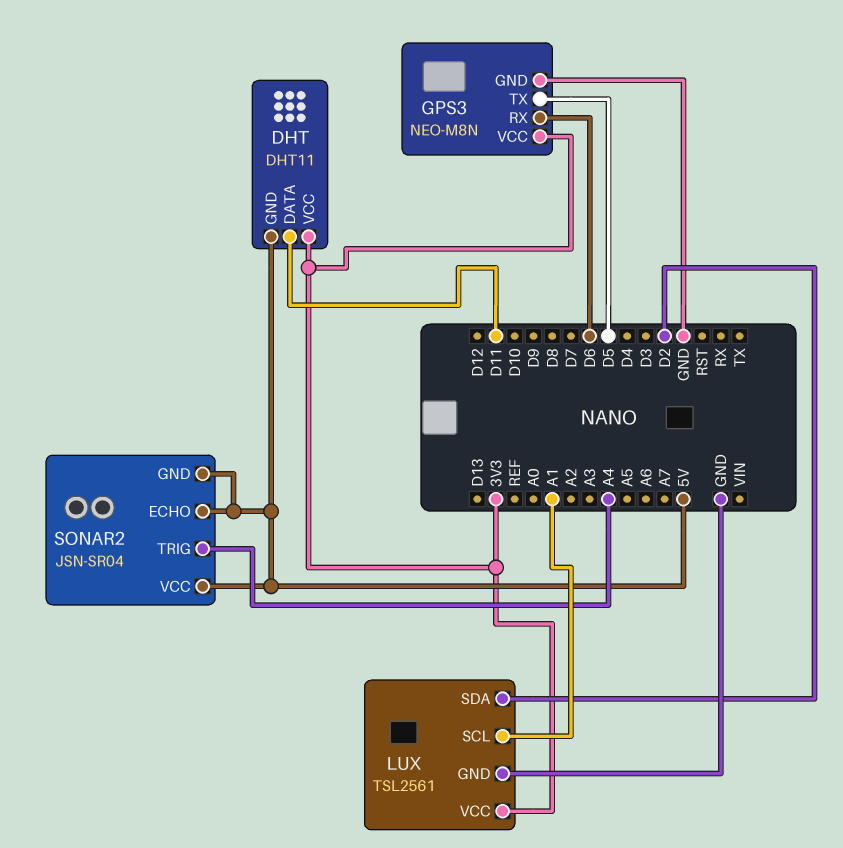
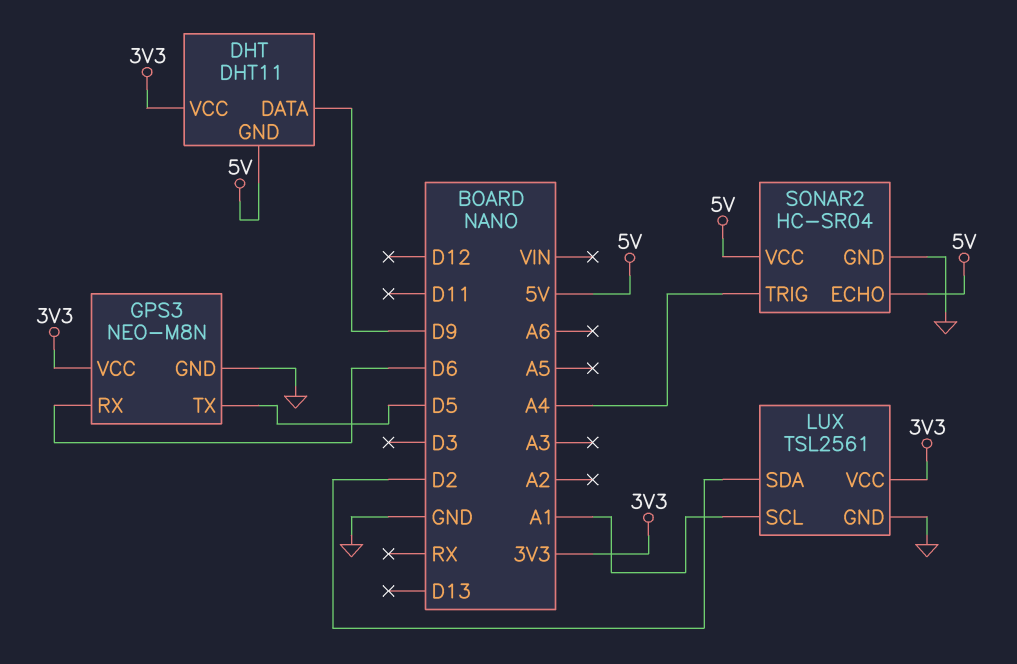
DHT pin DATA: D11 -> D9
SONAR2: JSN-SR04 -> HC-SR04
SONAR2 pin GND: 5V -> GND

